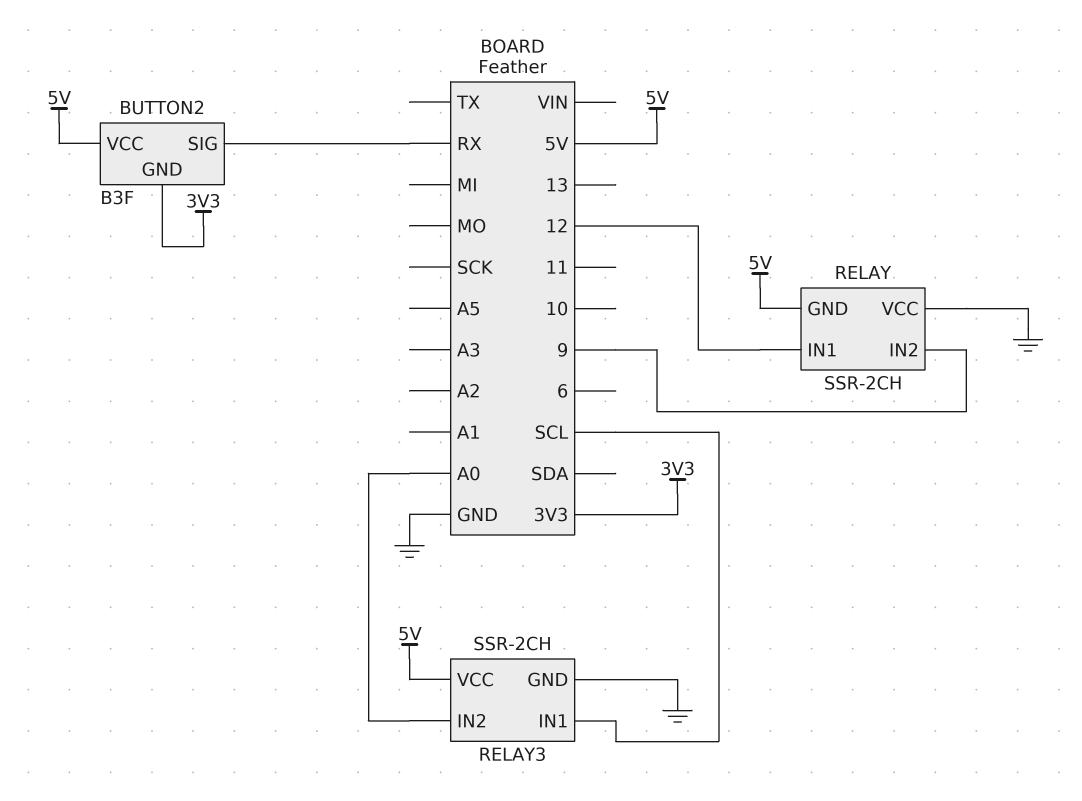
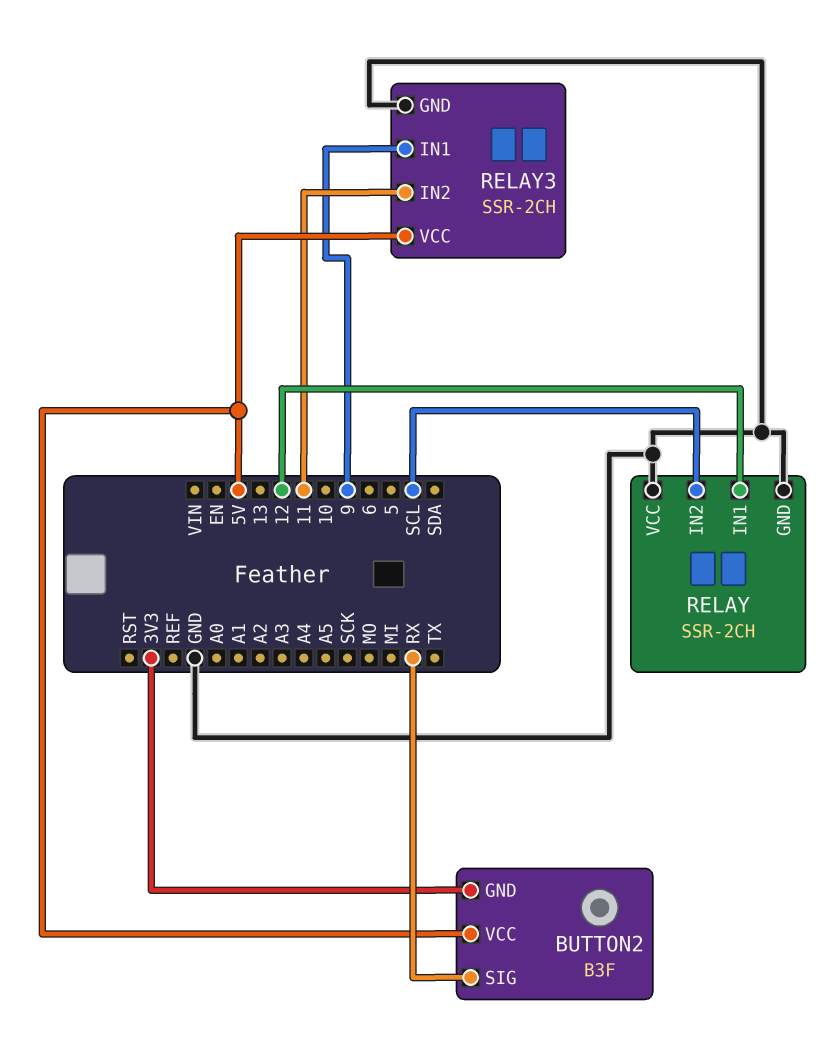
RELAY pin GND: 5V -> GND
RELAY pin IN2: 9 -> SCL
RELAY3 pin IN1: SCL -> 9
RELAY3 pin IN2: A0 -> 11

